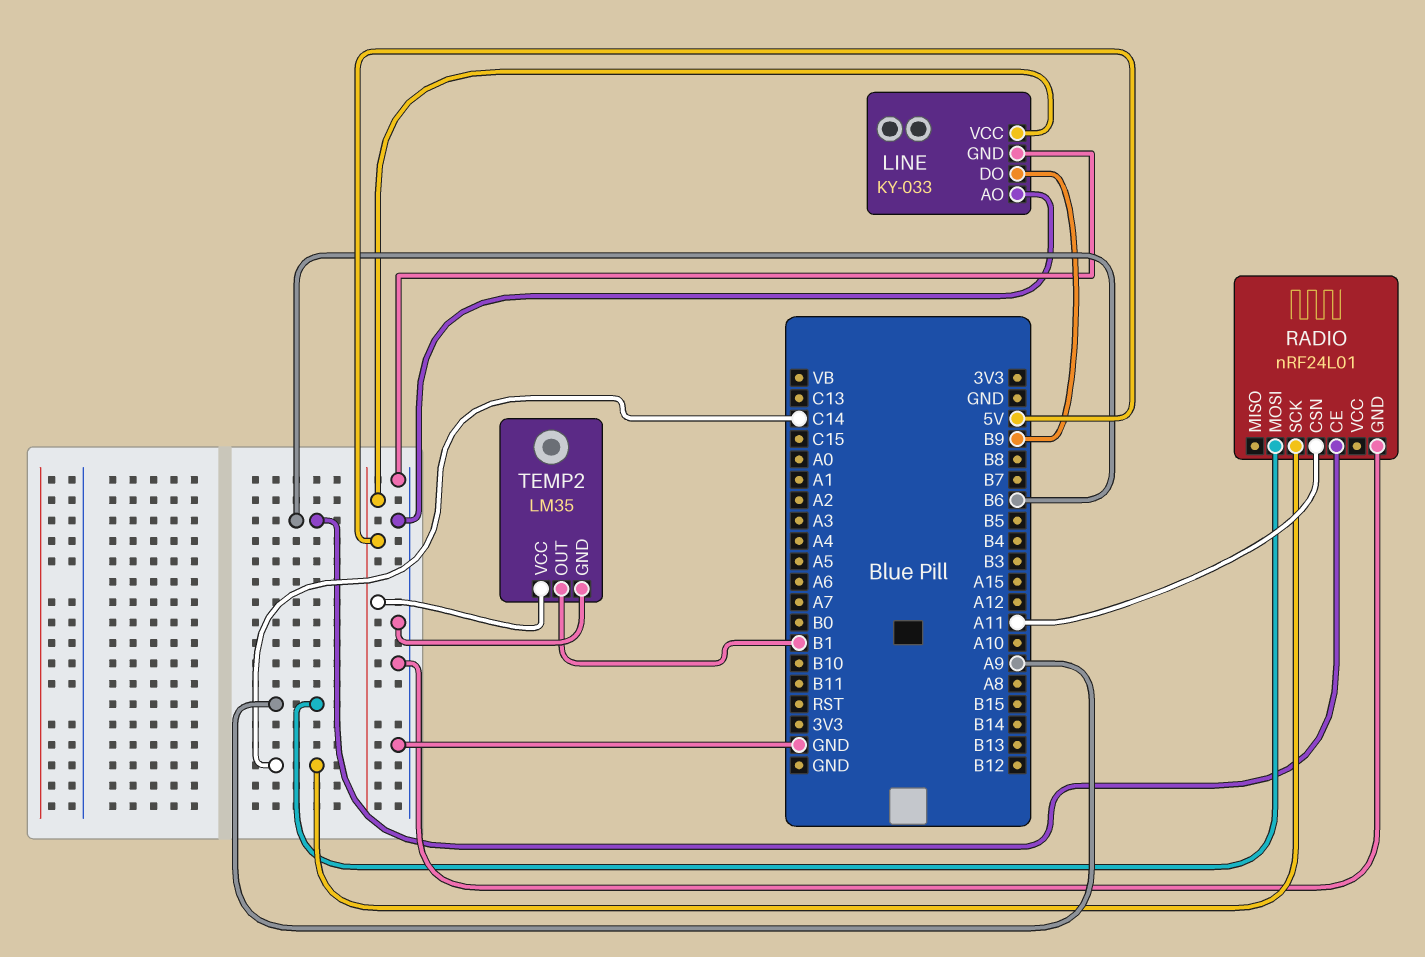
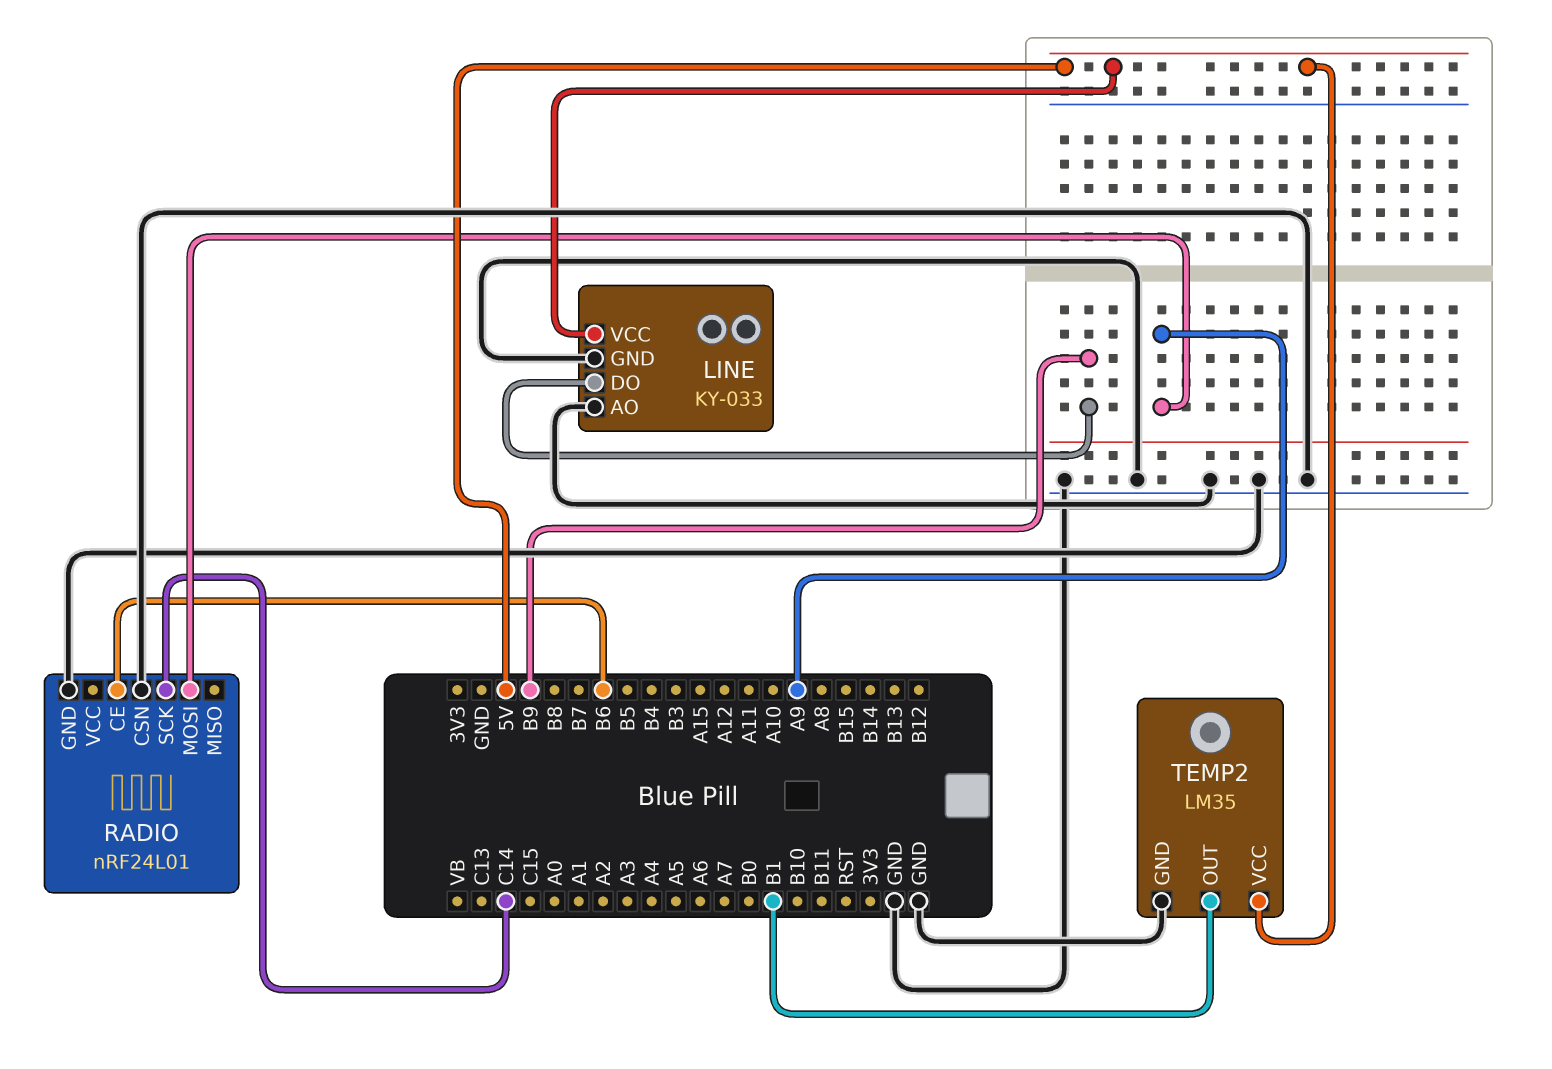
RADIO pin CSN: A11 -> GND

